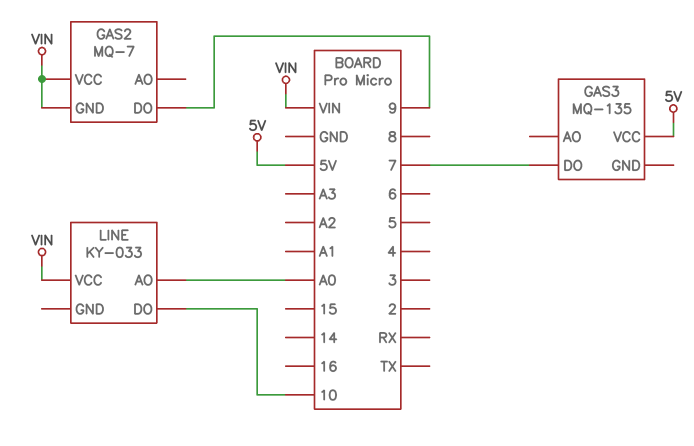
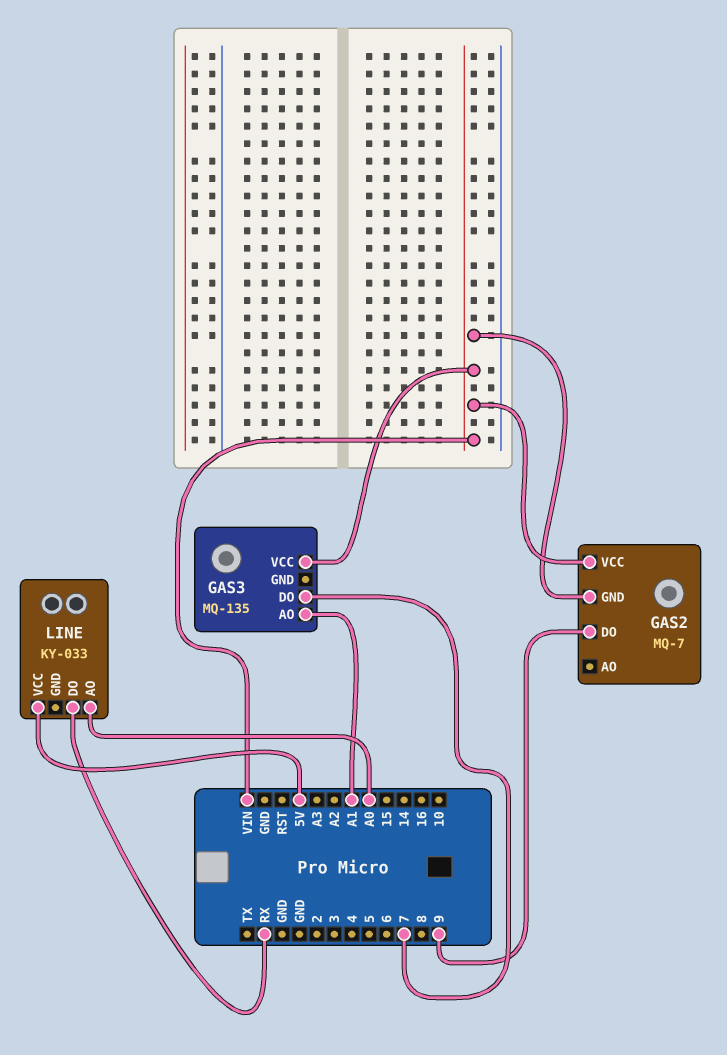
GAS3 pin AO: none -> A1
GAS3 pin VCC: 5V -> VIN
LINE pin DO: 10 -> RX
LINE pin VCC: VIN -> 5V

